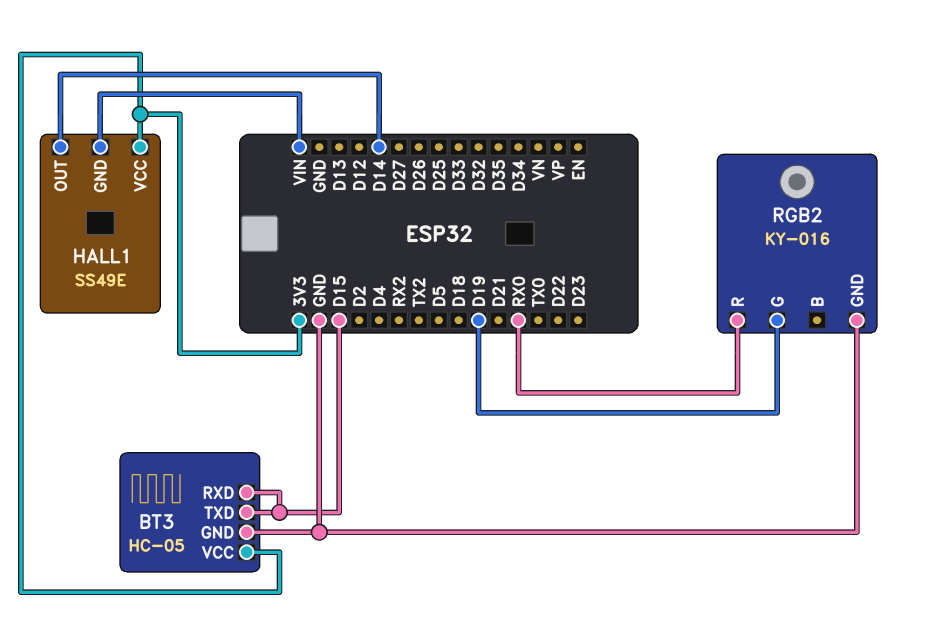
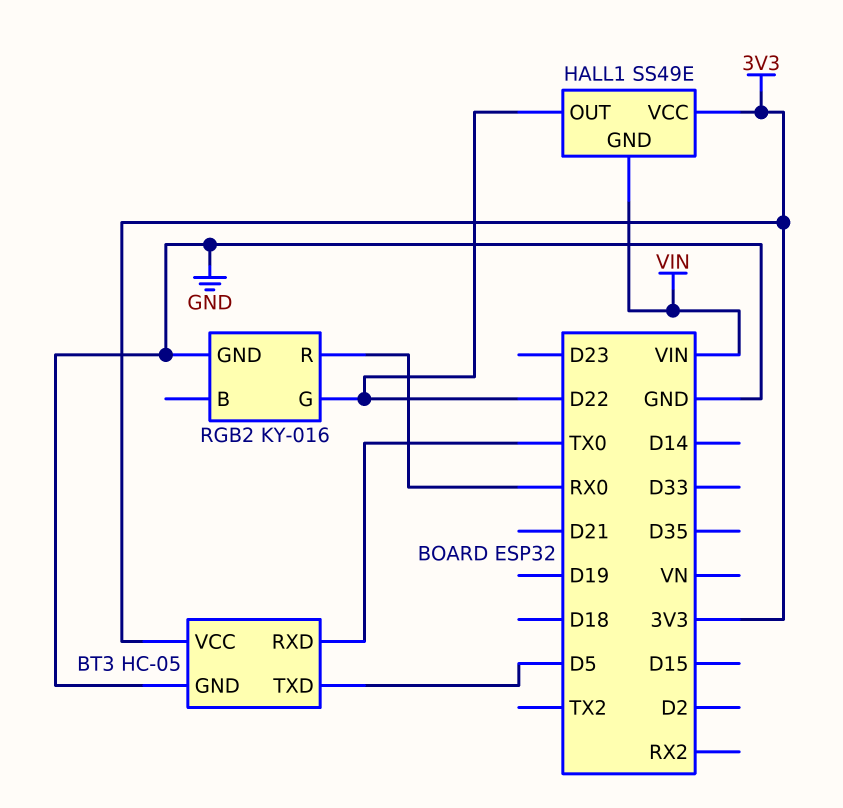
BT3 pin RXD: D15 -> TX0
BT3 pin TXD: D15 -> D5
HALL1 pin OUT: D14 -> D22
RGB2 pin G: D19 -> D22

